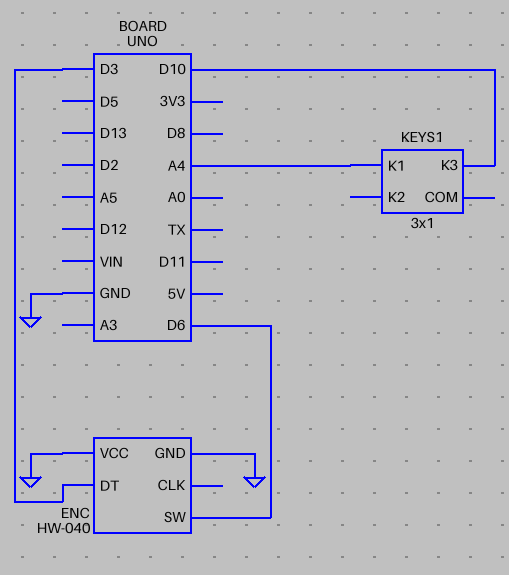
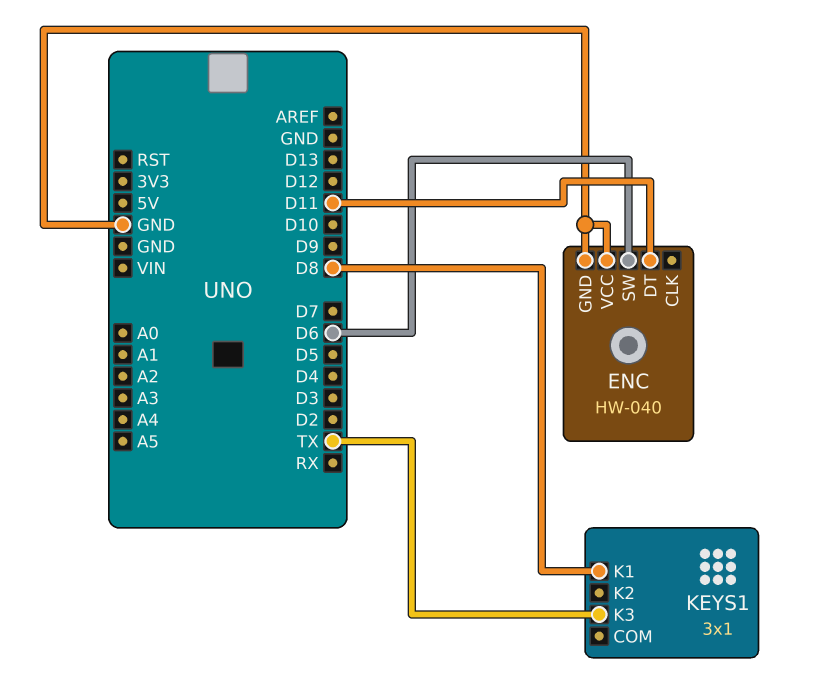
ENC pin DT: D3 -> D11
KEYS1 pin K1: A4 -> D8
KEYS1 pin K3: D10 -> TX

